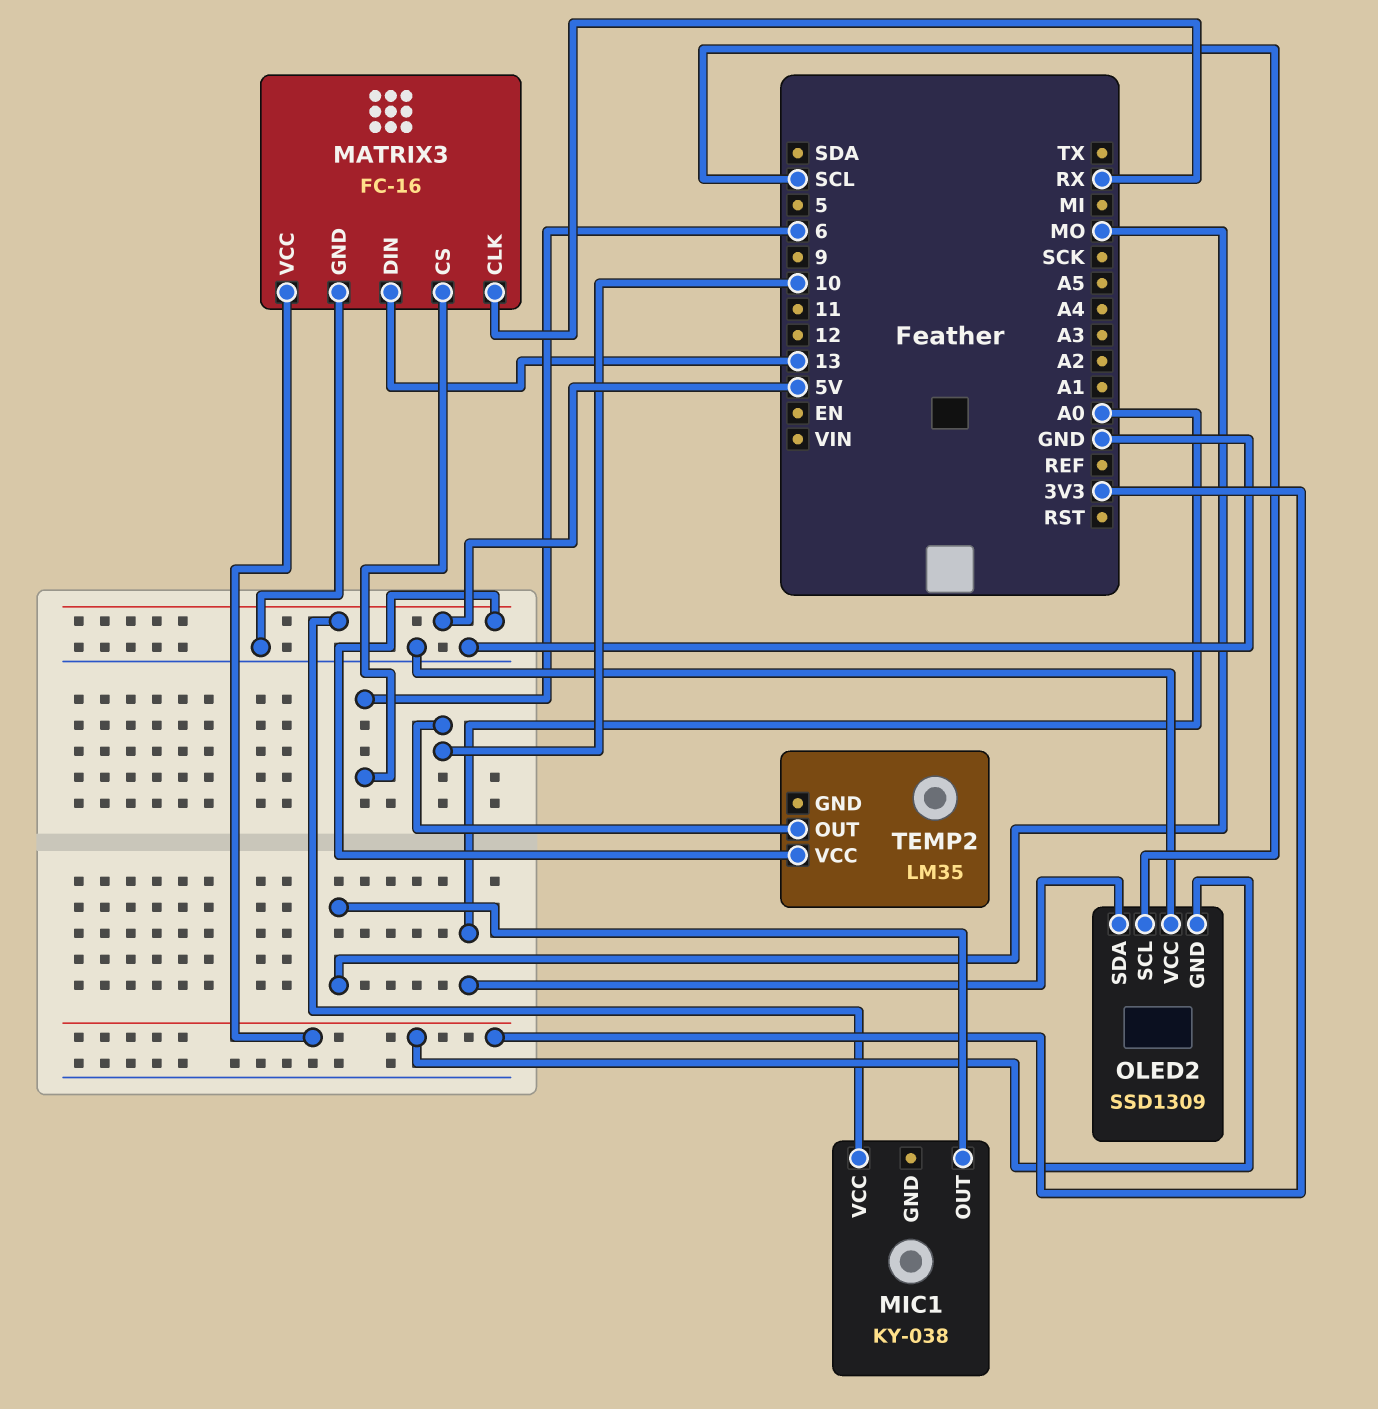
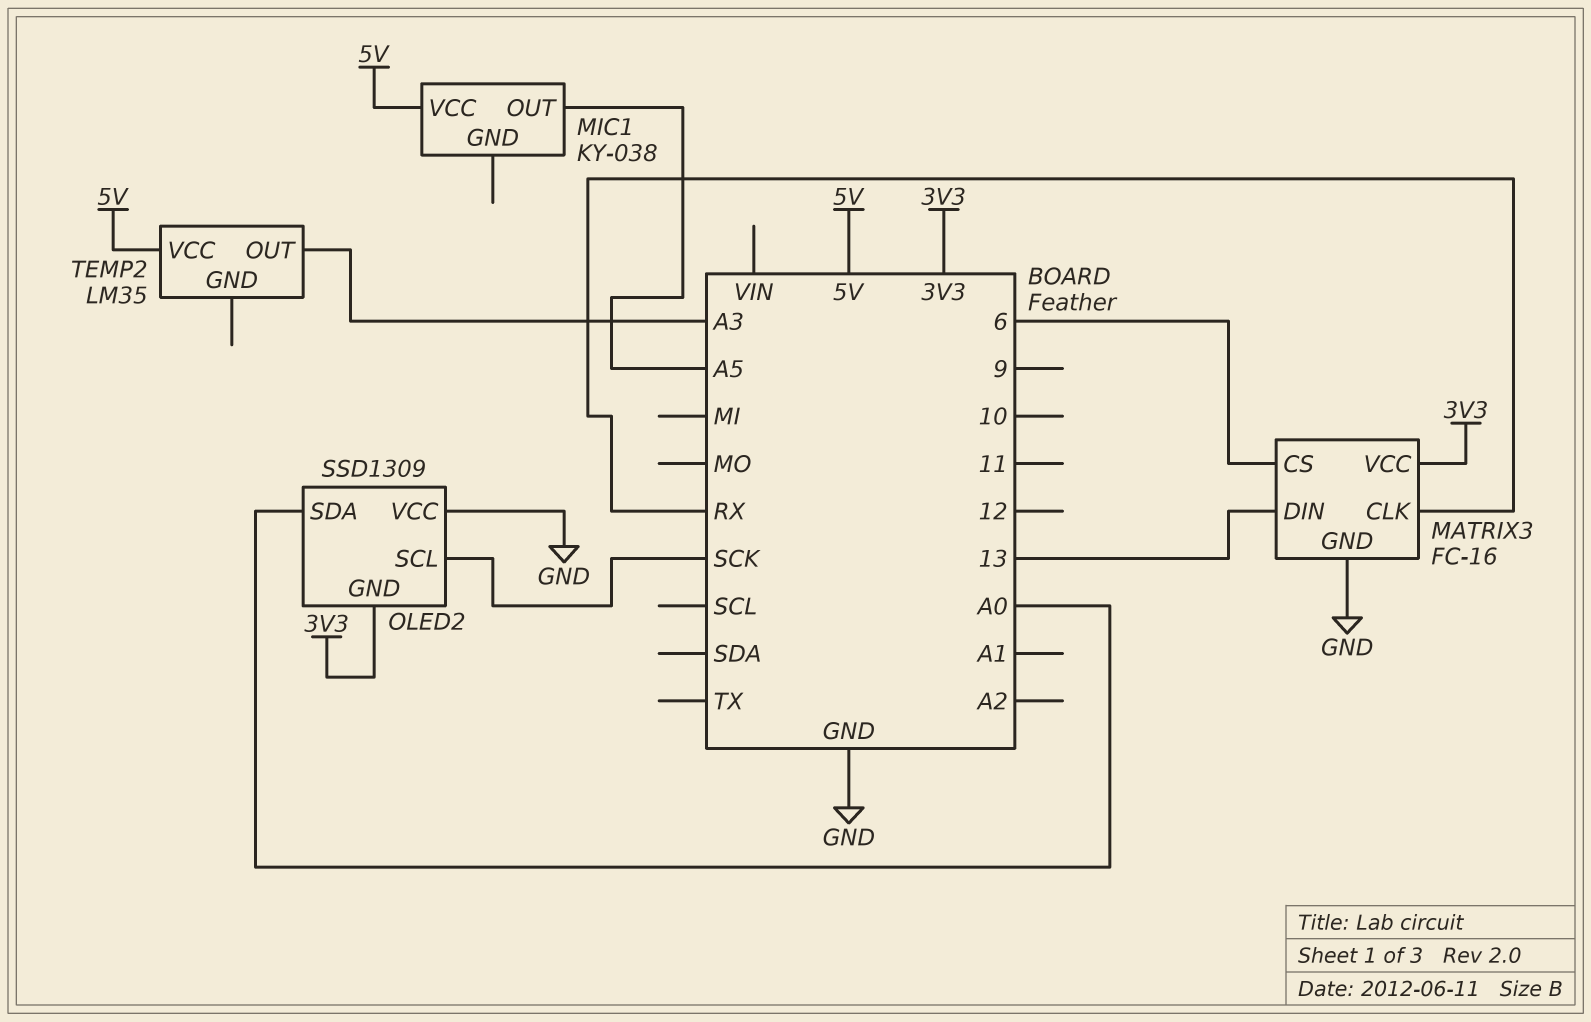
MIC1 pin OUT: MO -> A5
OLED2 pin SCL: SCL -> SCK
TEMP2 pin OUT: 10 -> A3

